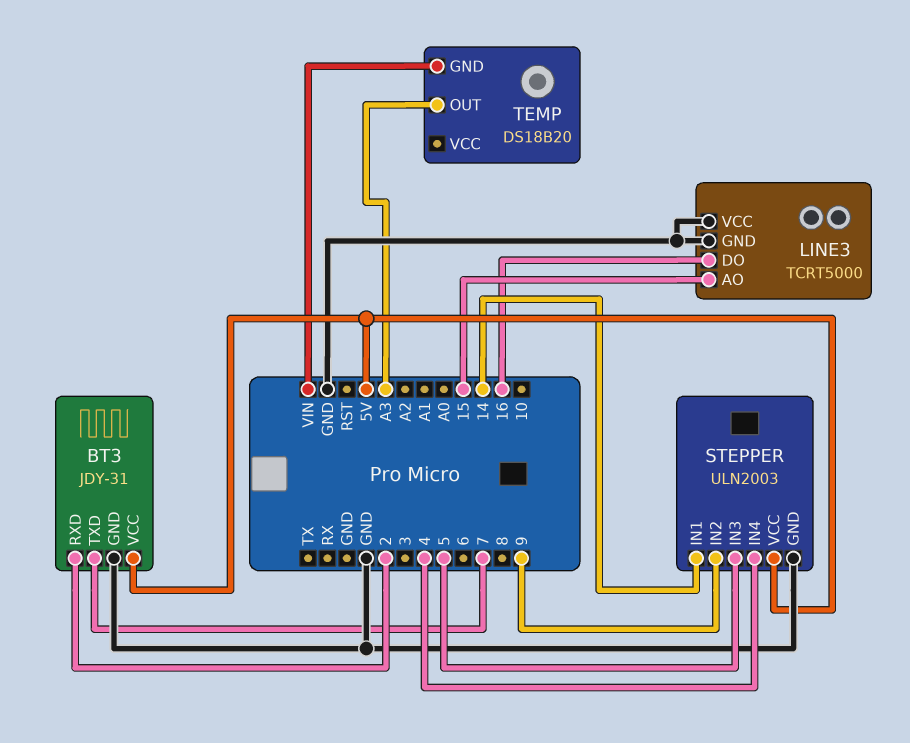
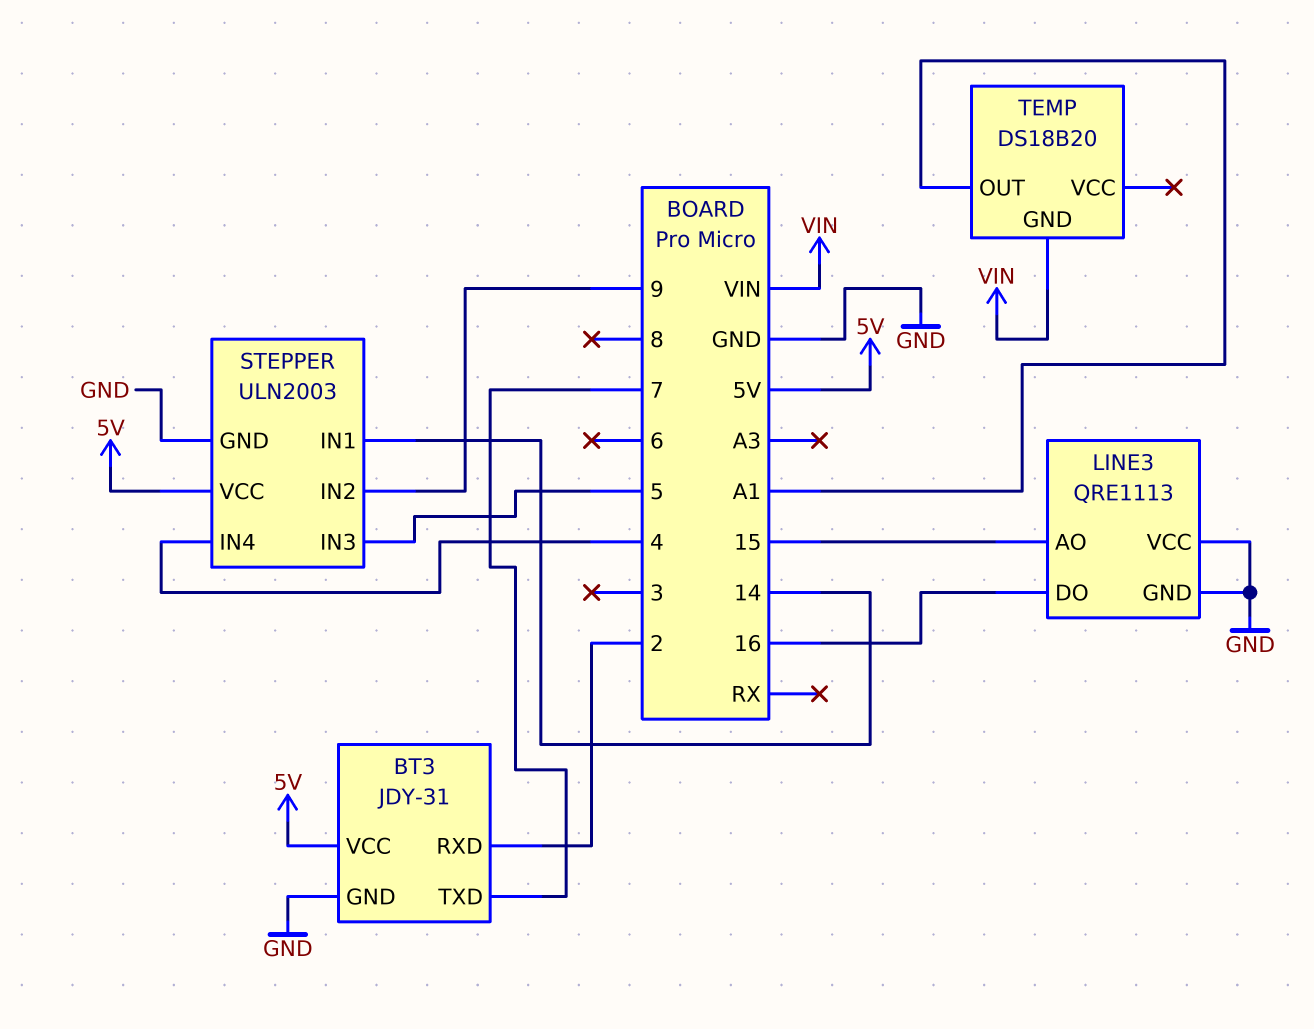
LINE3: TCRT5000 -> QRE1113
TEMP pin OUT: A3 -> A1

